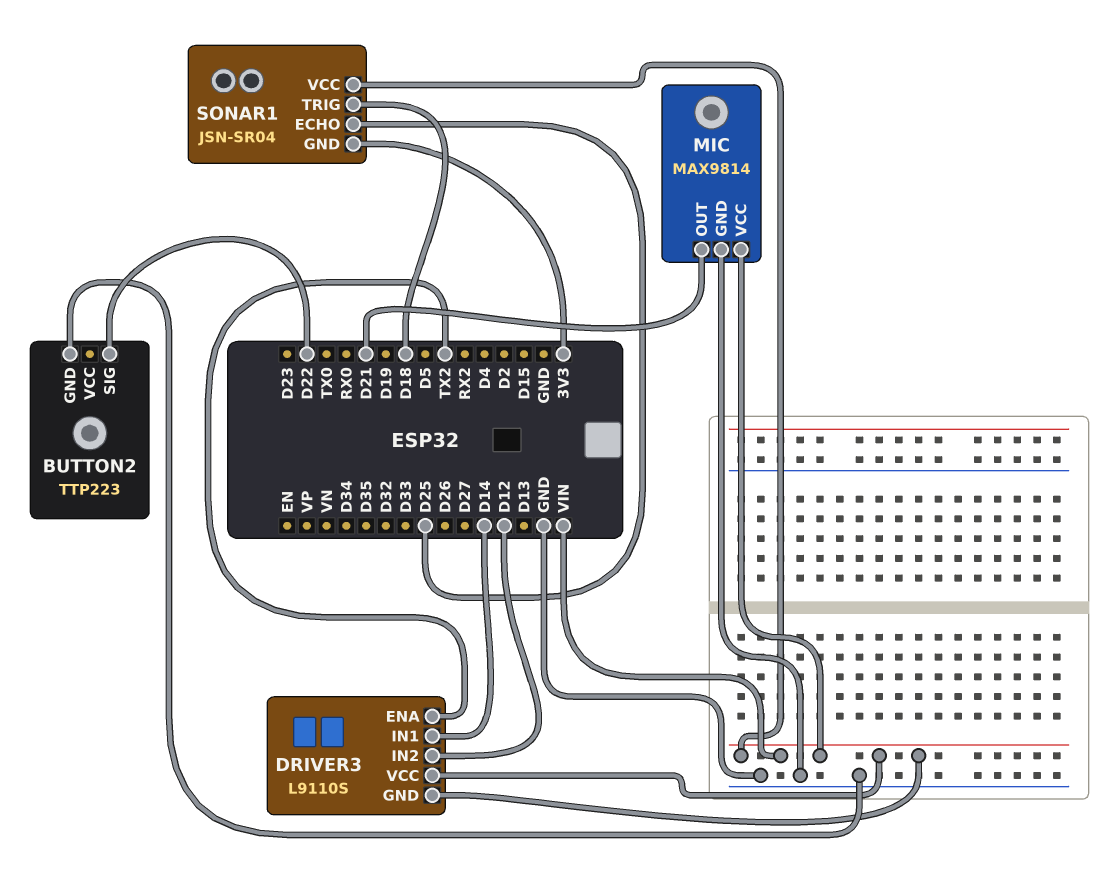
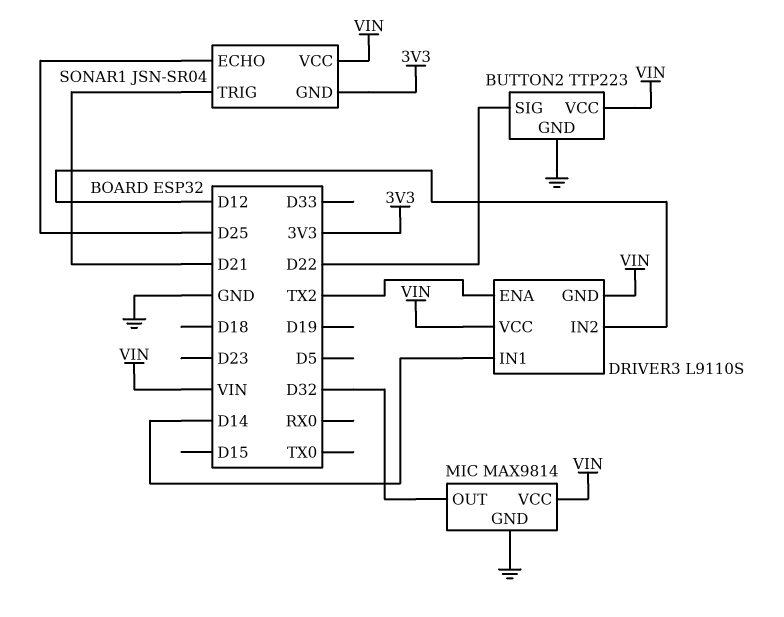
BUTTON2 pin VCC: none -> VIN
MIC pin OUT: D21 -> D32
SONAR1 pin TRIG: D18 -> D21

